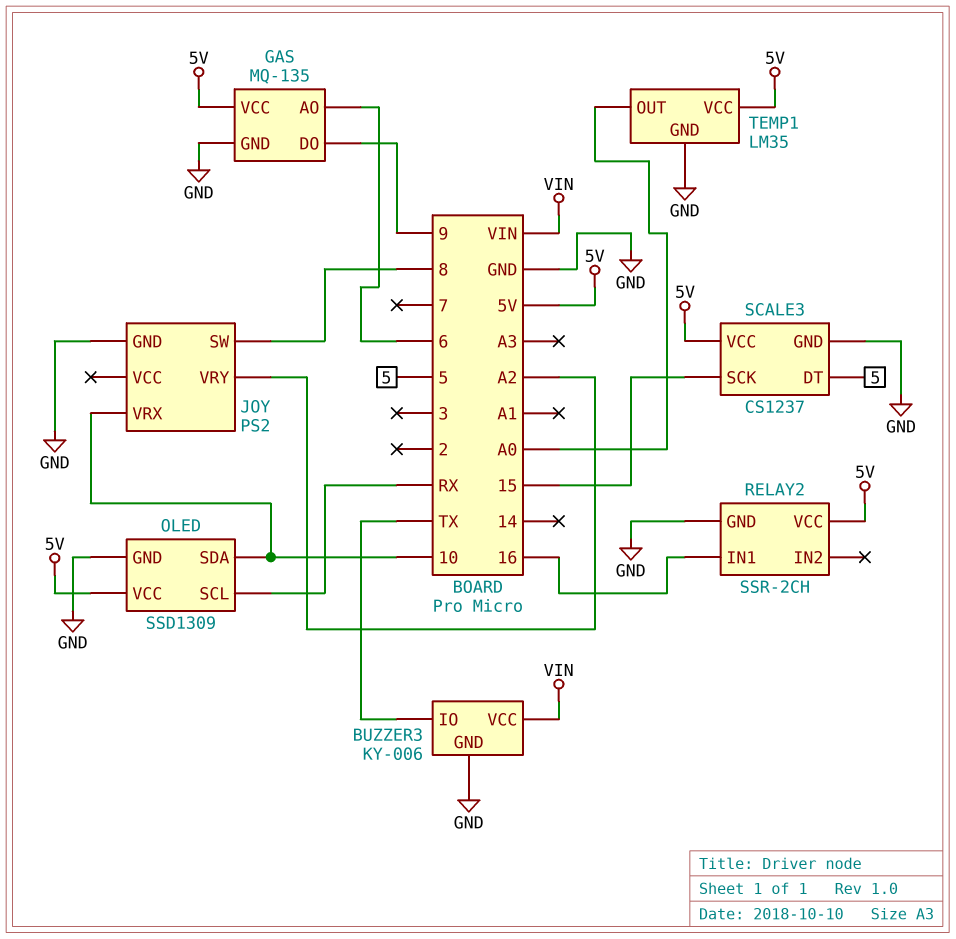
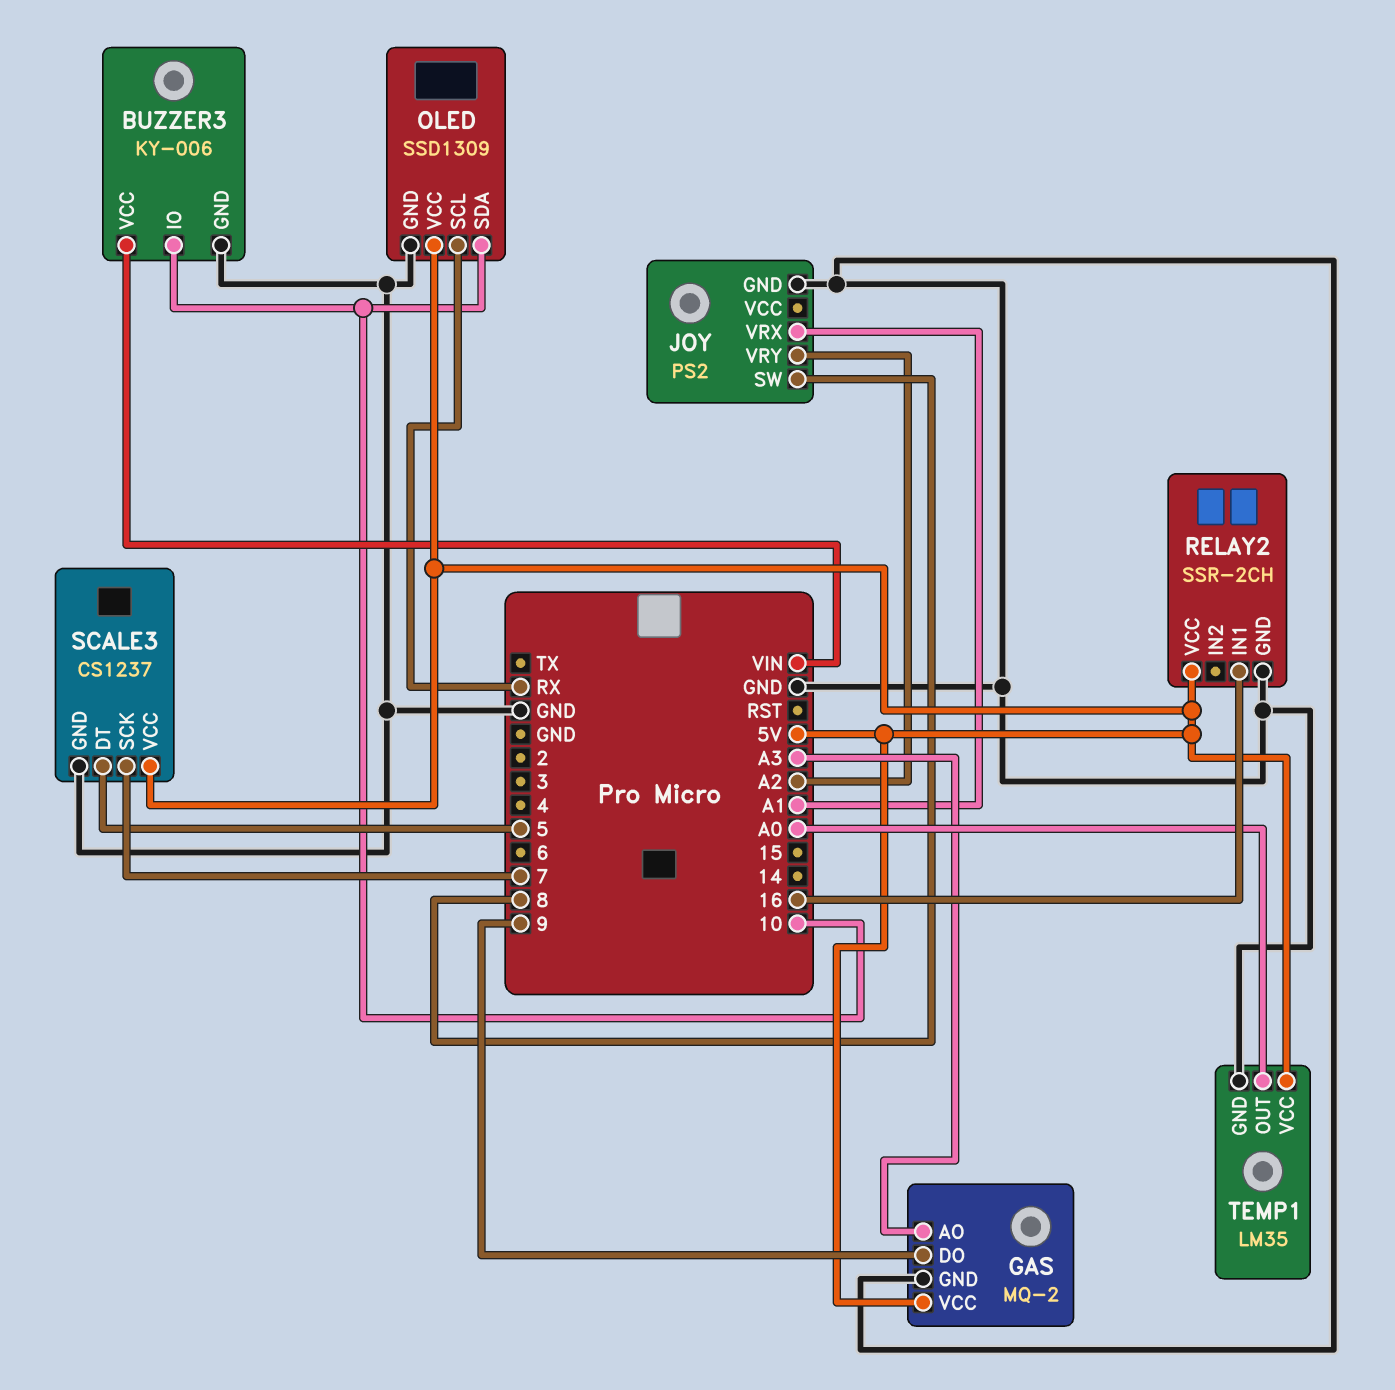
BUZZER3 pin IO: TX -> 10
GAS: MQ-135 -> MQ-2
GAS pin AO: 6 -> A3
JOY pin VRX: 10 -> A1
SCALE3 pin SCK: 15 -> 7

